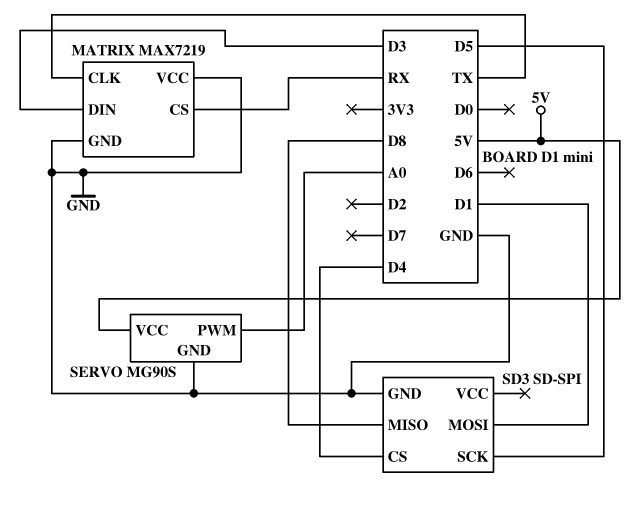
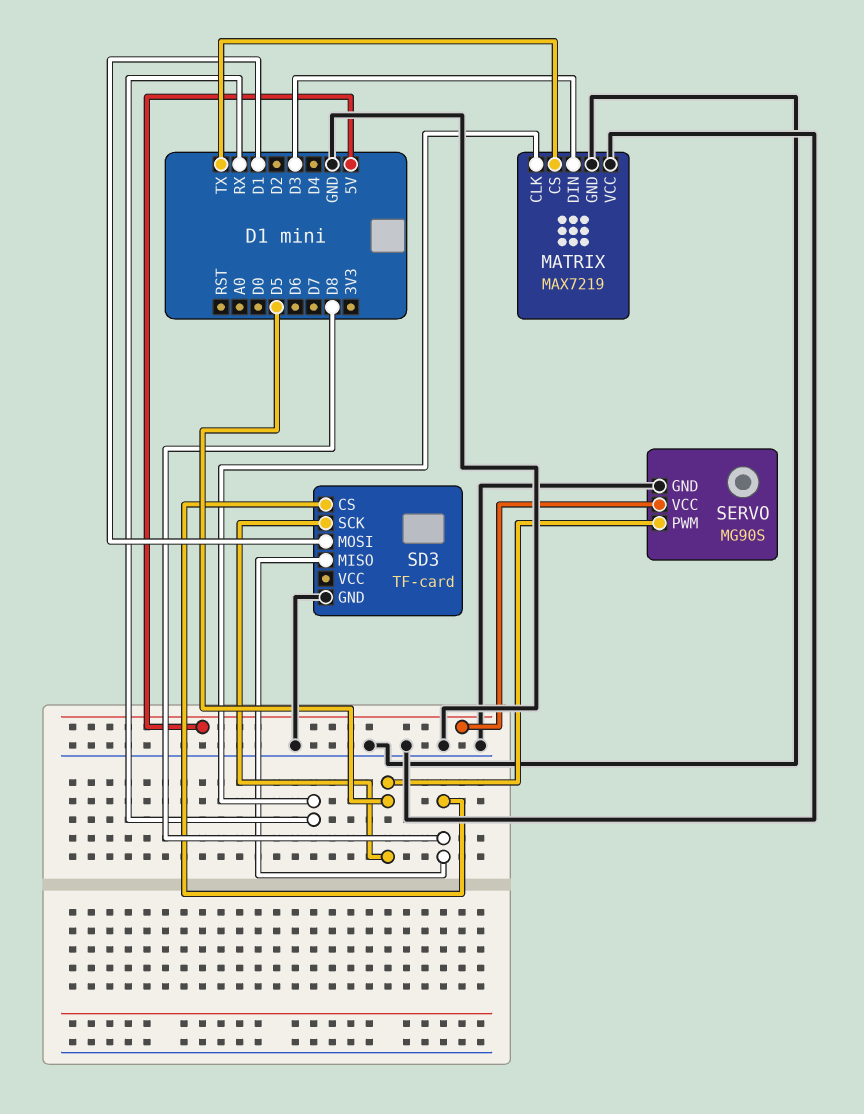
MATRIX pin CLK: TX -> RX
MATRIX pin CS: RX -> TX
SD3: SD-SPI -> TF-card
SD3 pin CS: D4 -> D8
SERVO pin PWM: A0 -> D5

